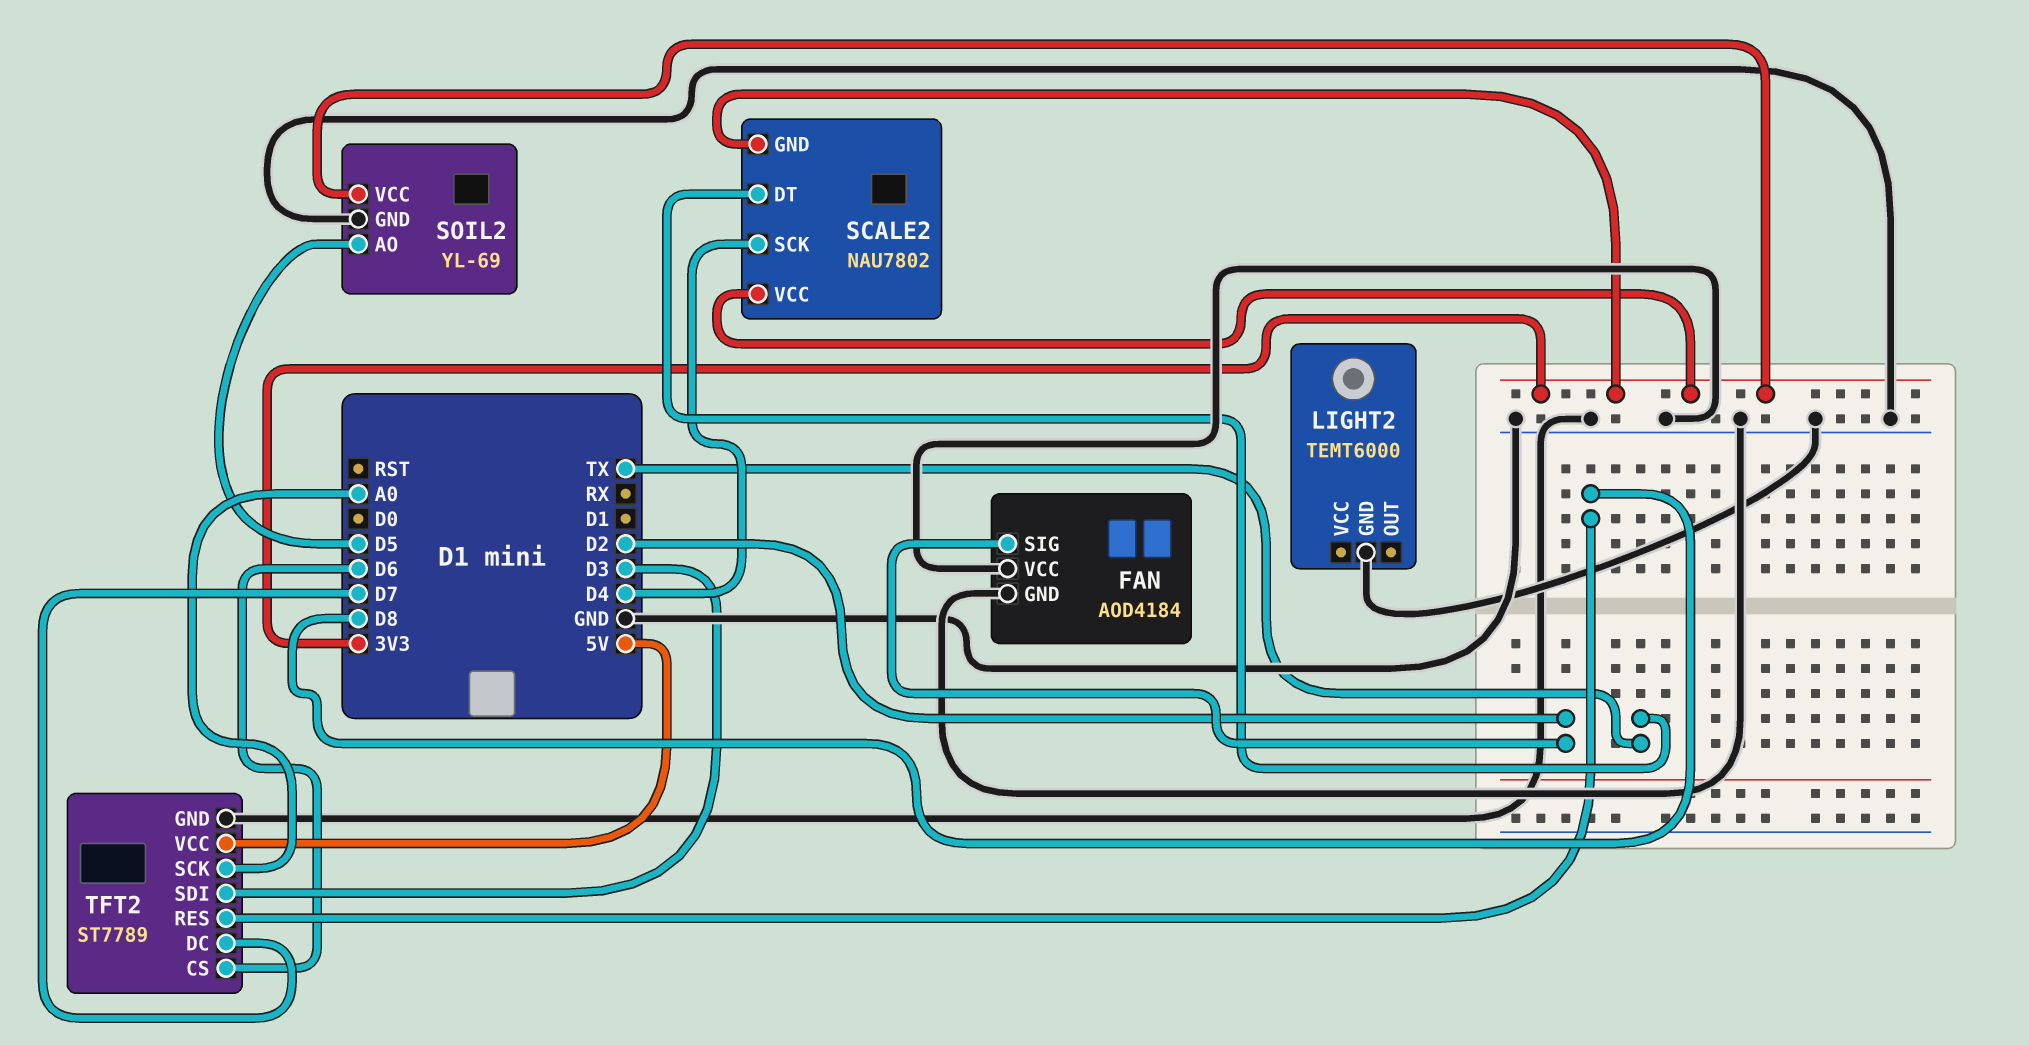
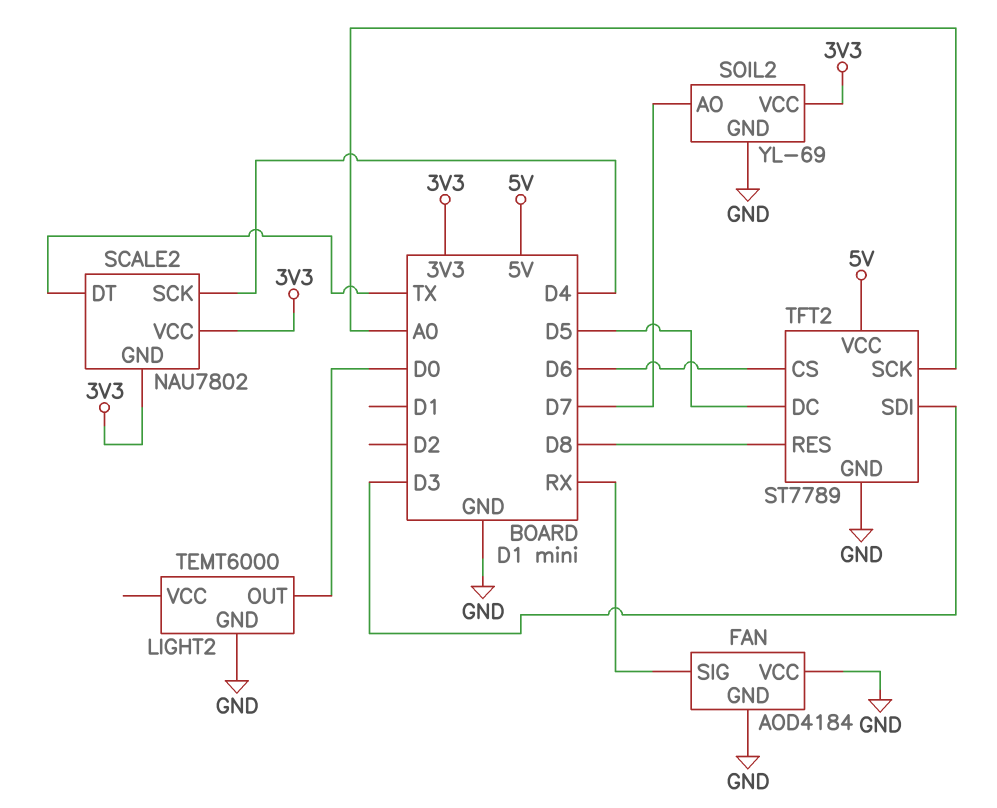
FAN pin SIG: D2 -> RX
LIGHT2 pin OUT: none -> D0
SOIL2 pin AO: D5 -> D7
TFT2 pin DC: D7 -> D5

